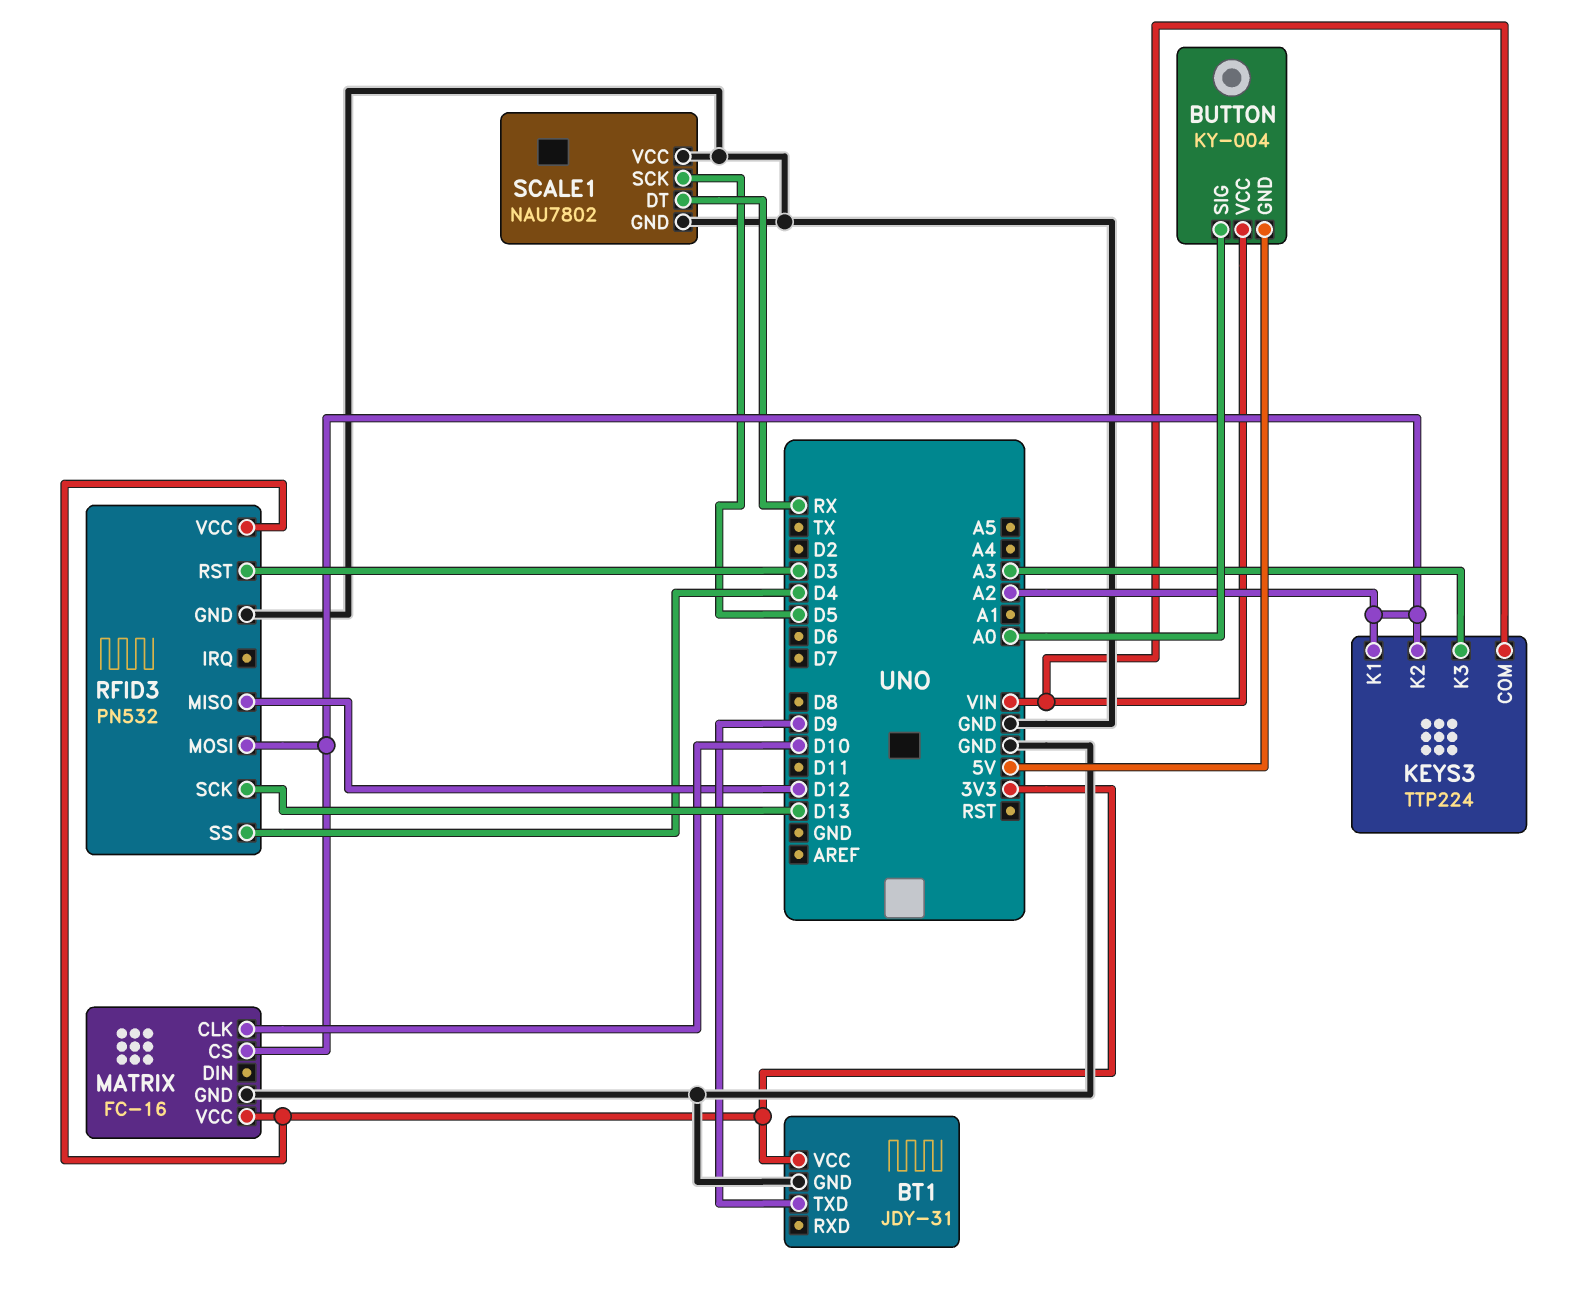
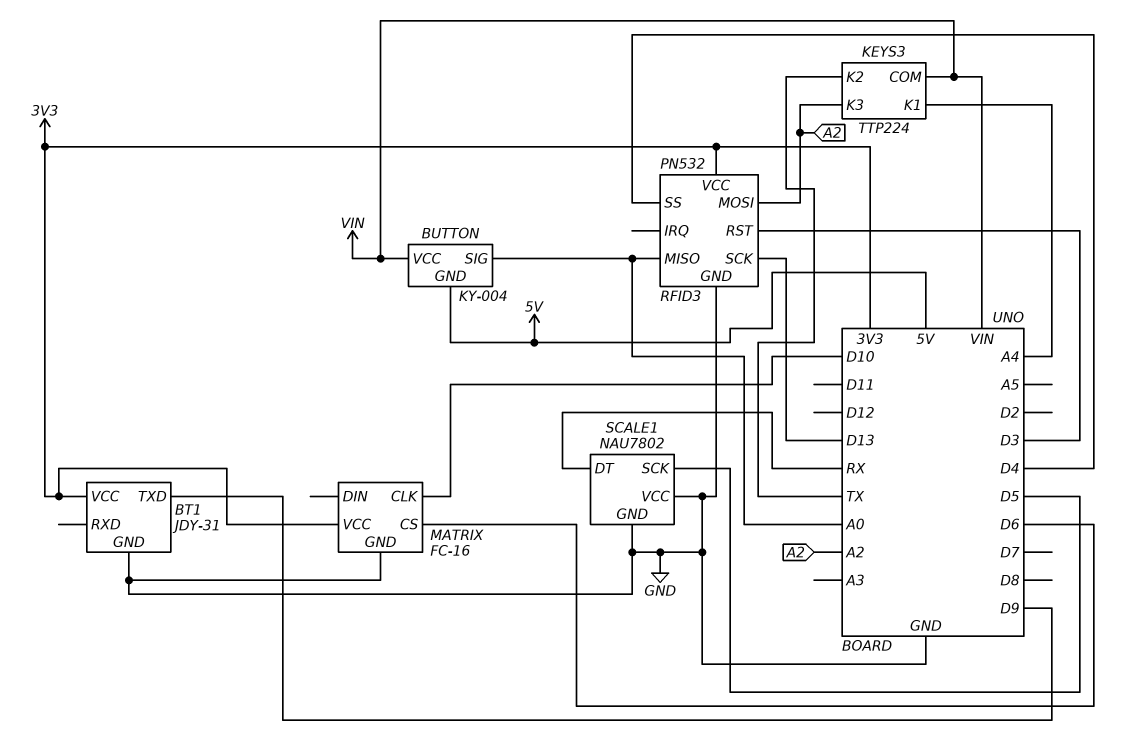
KEYS3 pin K1: A2 -> A4
KEYS3 pin K2: A2 -> TX
KEYS3 pin K3: A3 -> A2
MATRIX pin CS: A2 -> D6
RFID3 pin MISO: D12 -> A0

